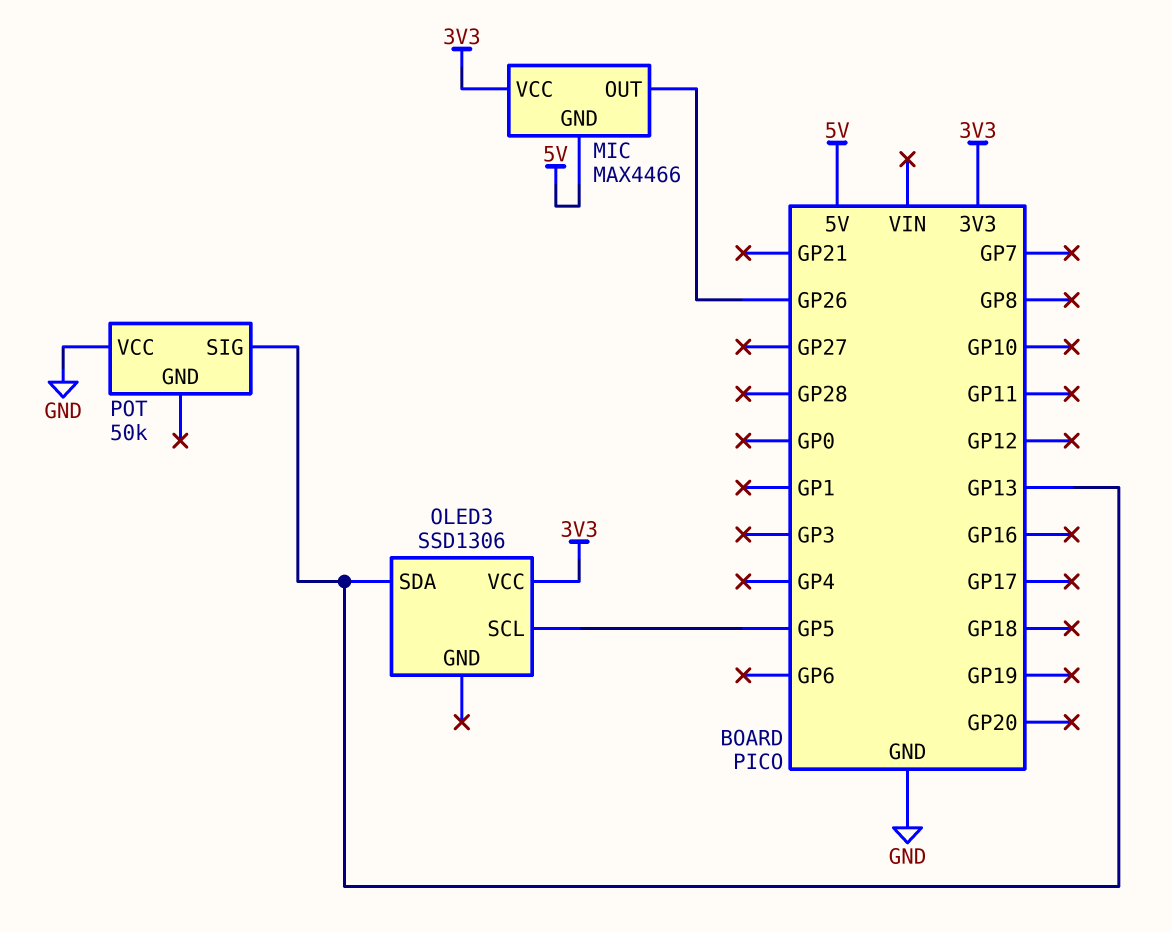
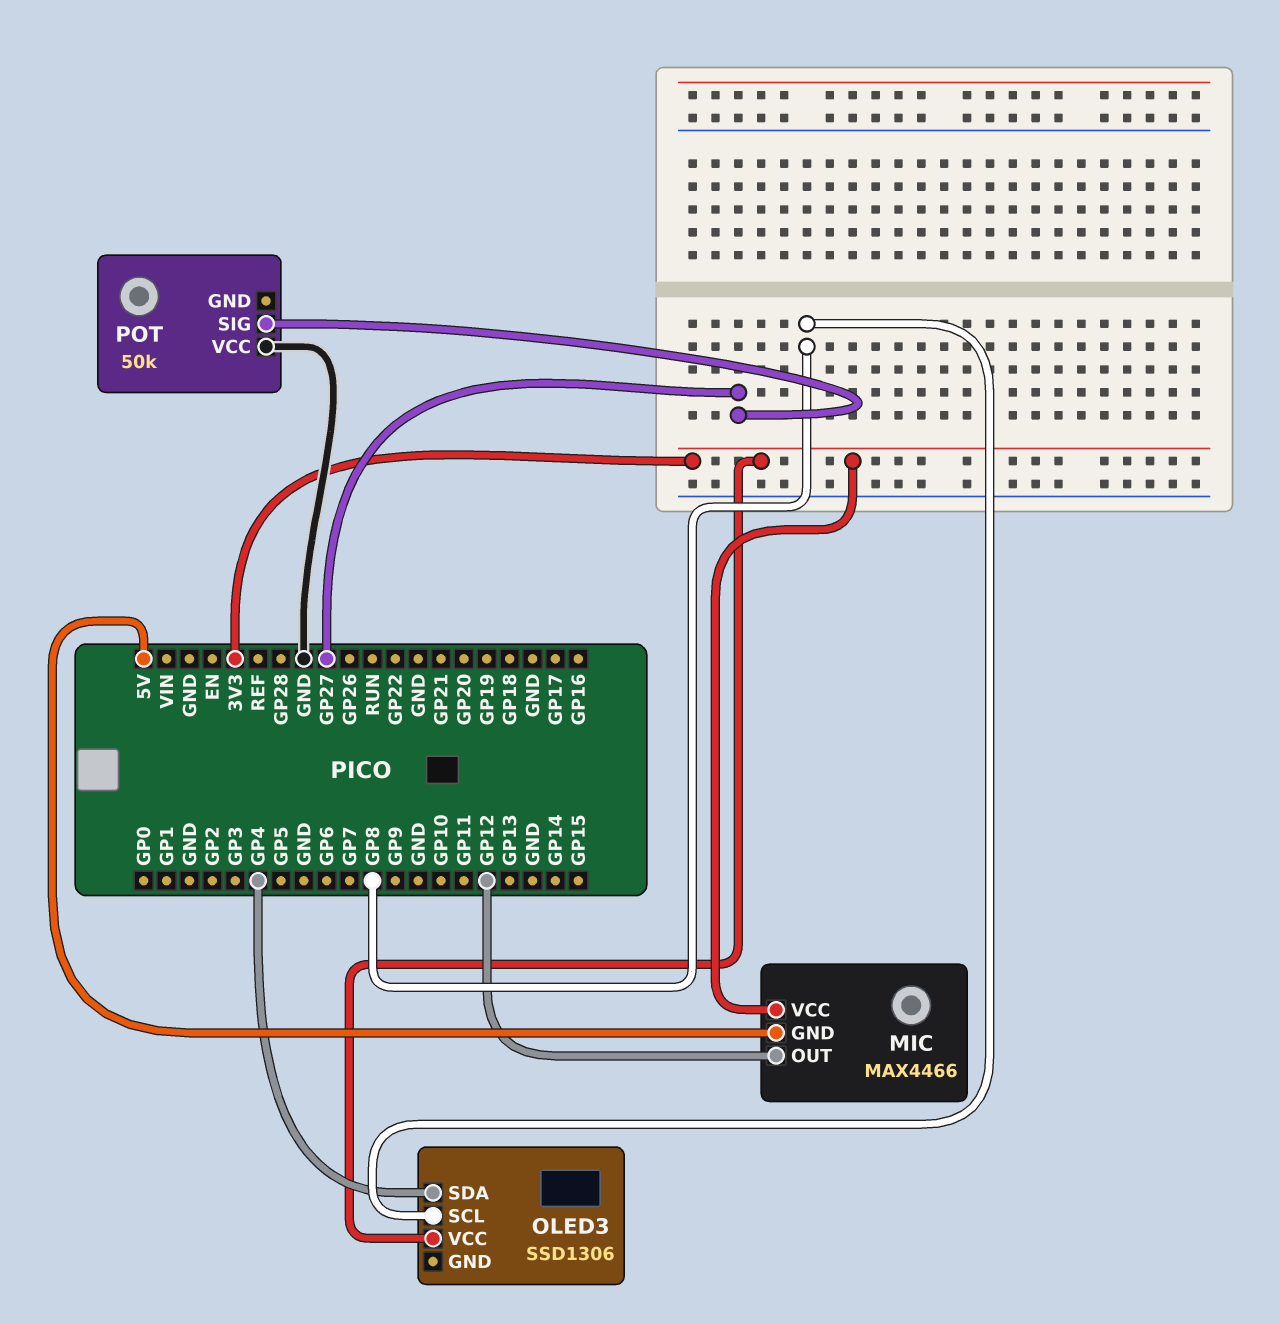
MIC pin OUT: GP26 -> GP12
OLED3 pin SCL: GP5 -> GP8
OLED3 pin SDA: GP13 -> GP4
POT pin SIG: GP13 -> GP27

